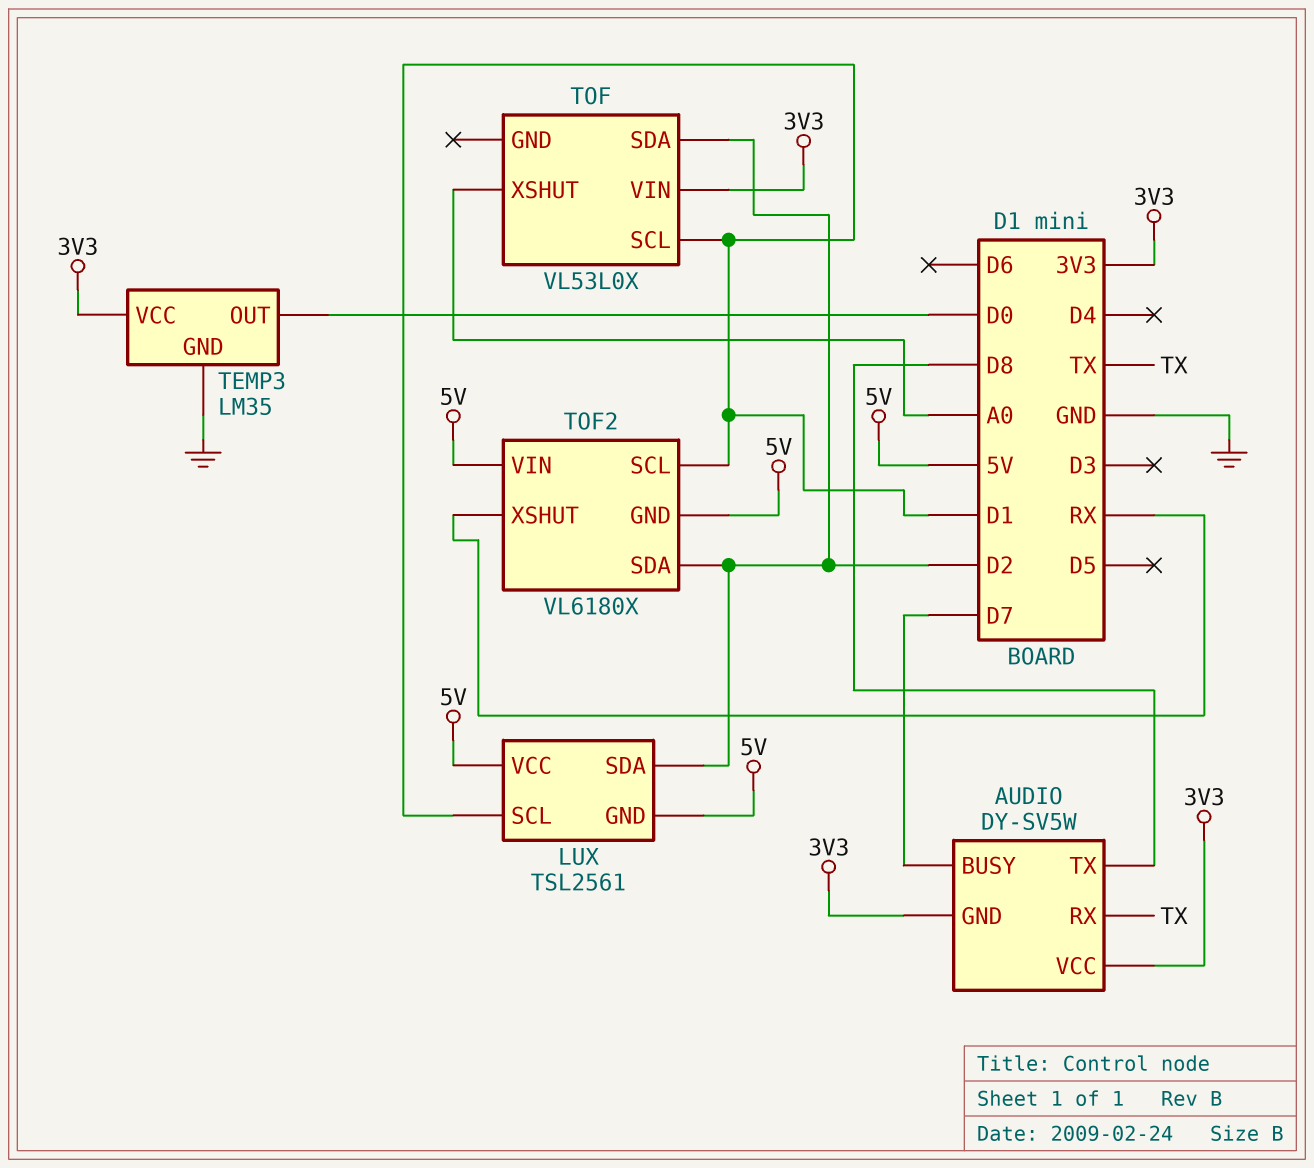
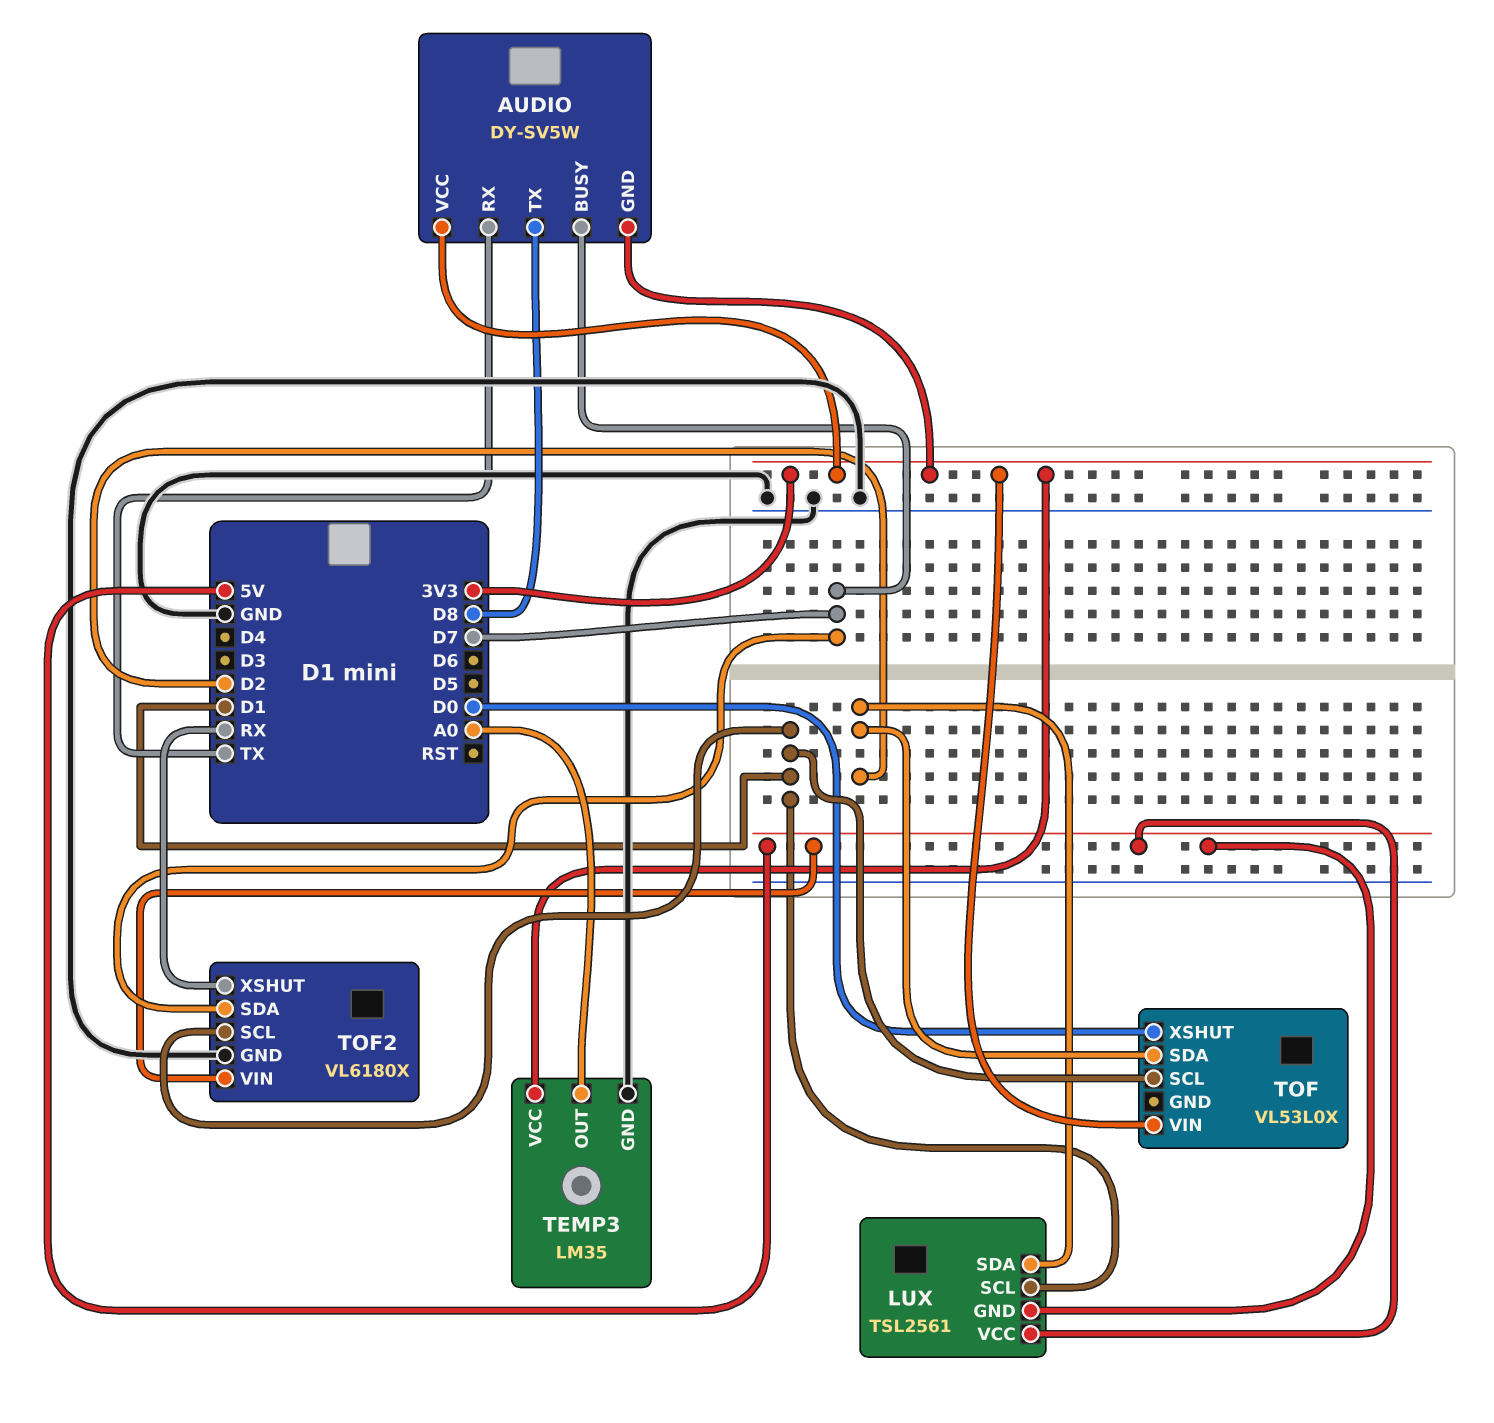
TEMP3 pin OUT: D0 -> A0
TOF pin XSHUT: A0 -> D0
TOF2 pin GND: 5V -> GND
TOF2 pin SDA: D2 -> D7

